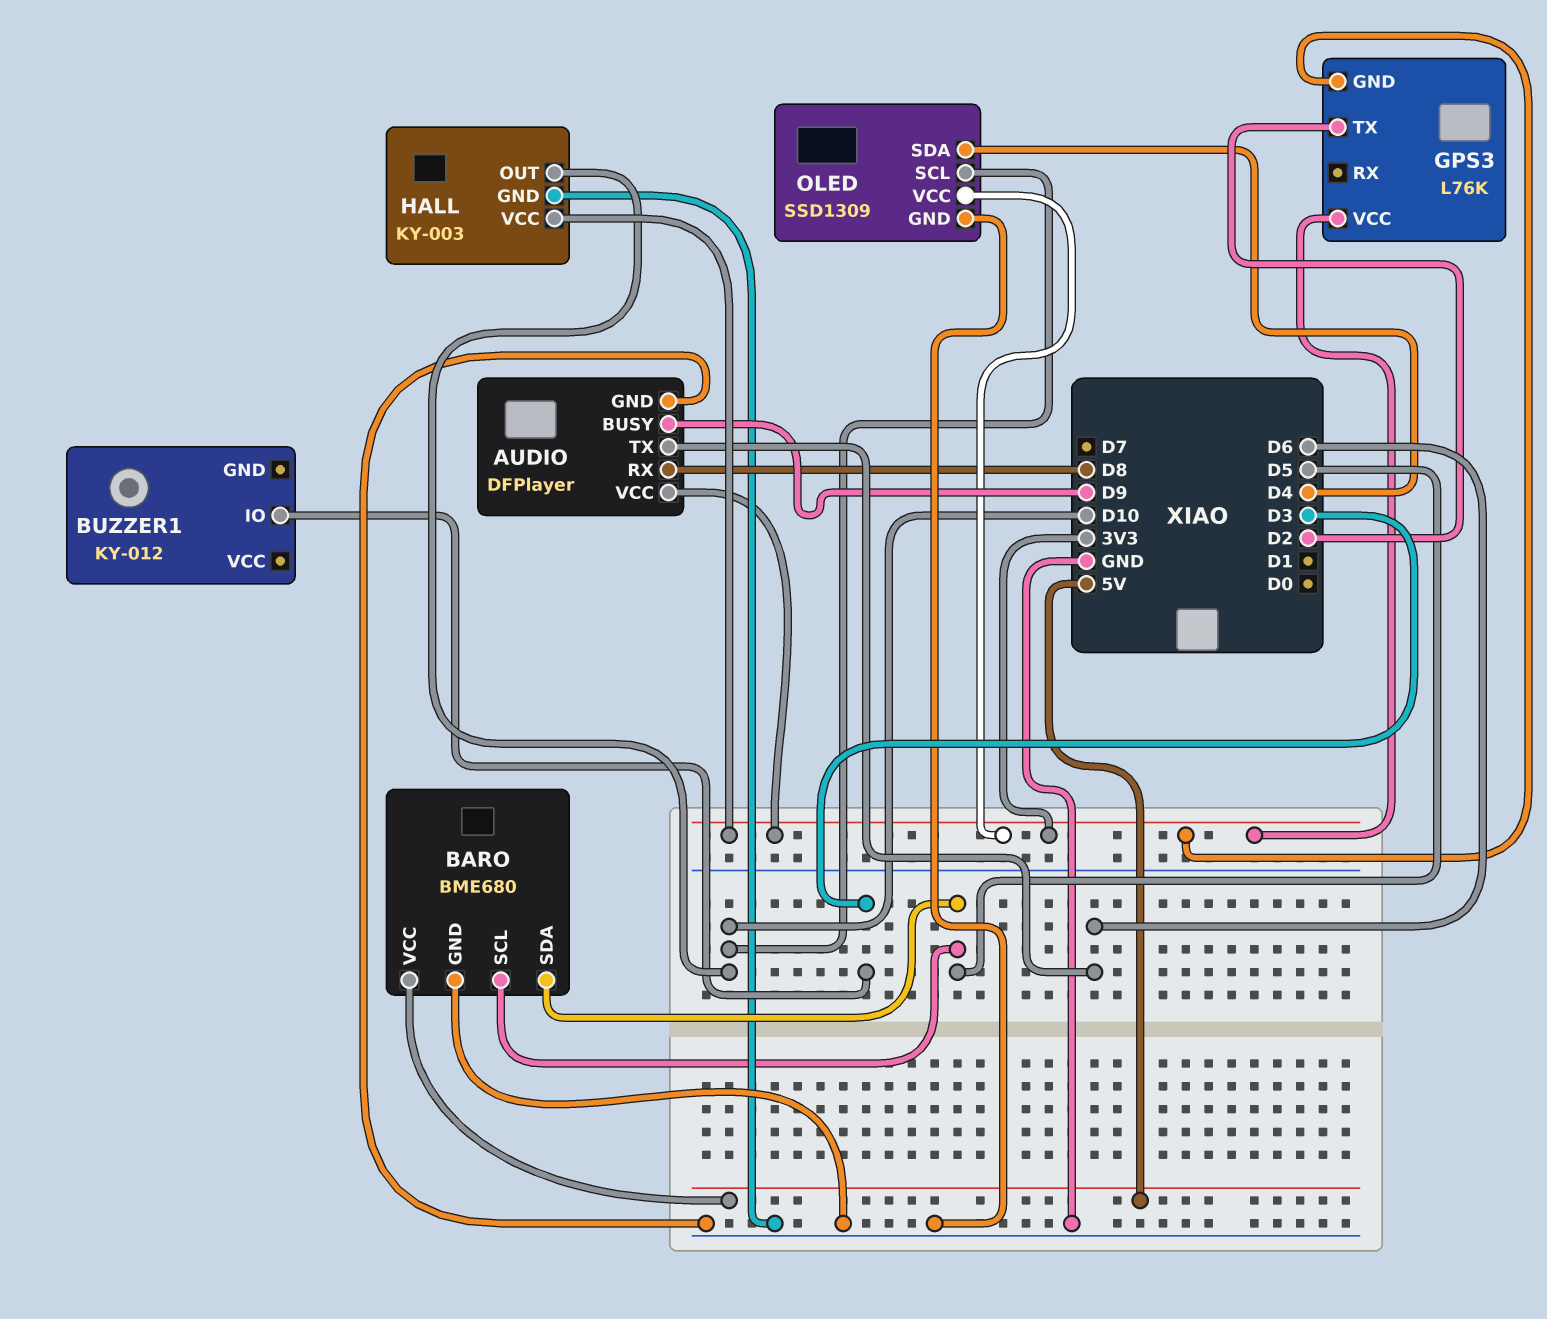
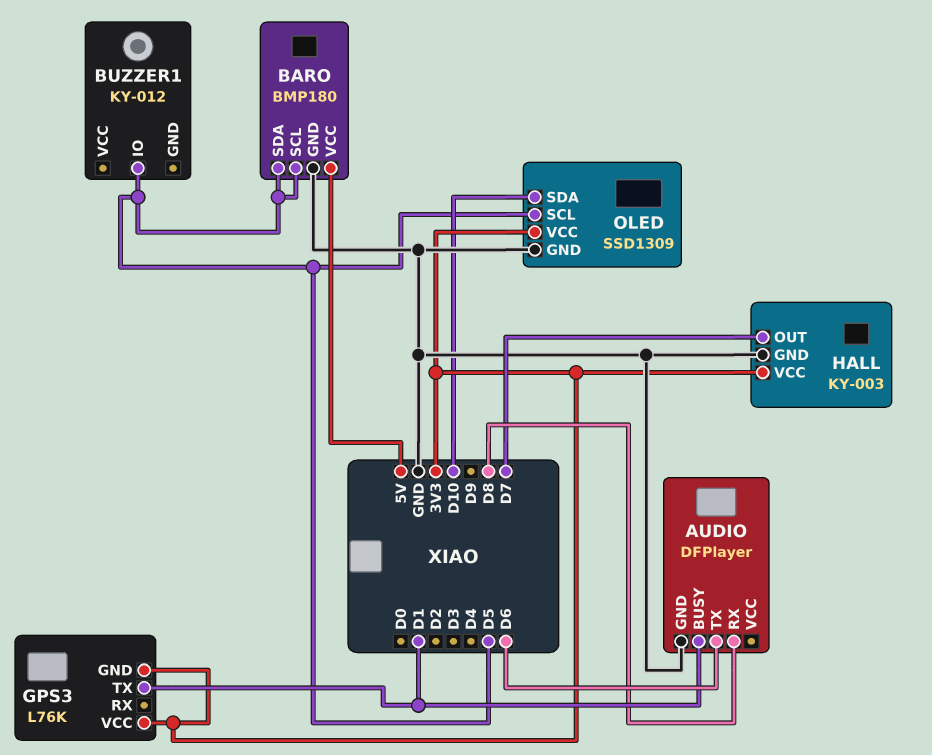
AUDIO pin BUSY: D9 -> D1
AUDIO pin VCC: 3V3 -> none
BARO: BME680 -> BMP180
BUZZER1 pin IO: D3 -> D5
GPS3 pin TX: D2 -> D1
HALL pin OUT: D10 -> D7
OLED pin SCL: D10 -> D5
OLED pin SDA: D4 -> D10

